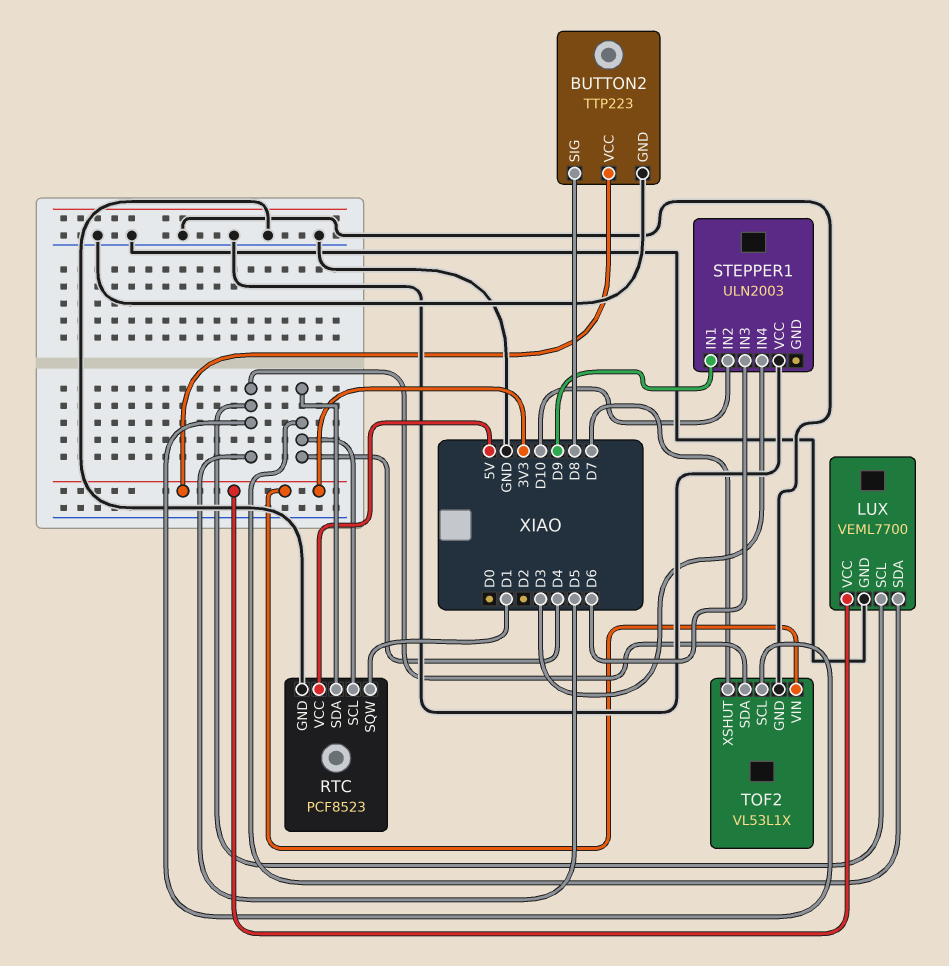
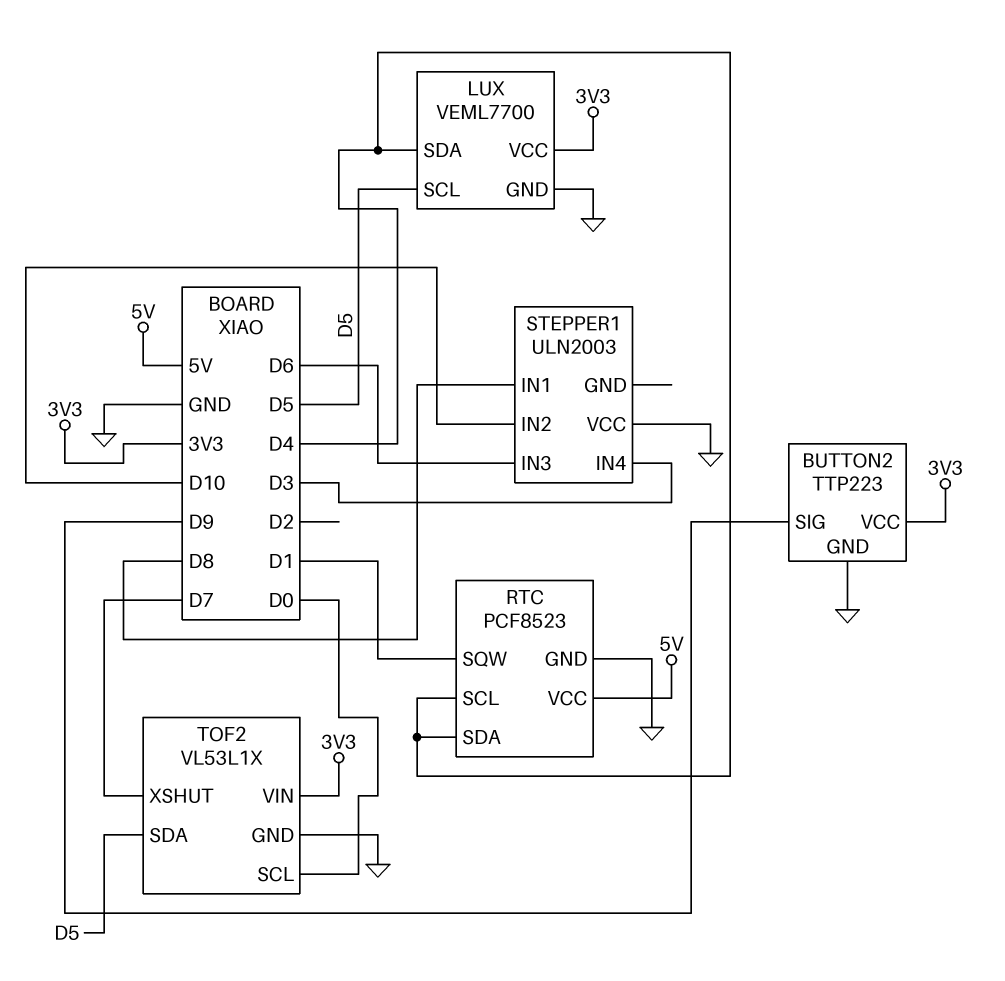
BUTTON2 pin SIG: D8 -> D9
STEPPER1 pin IN1: D9 -> D8
TOF2 pin SCL: D5 -> D0

